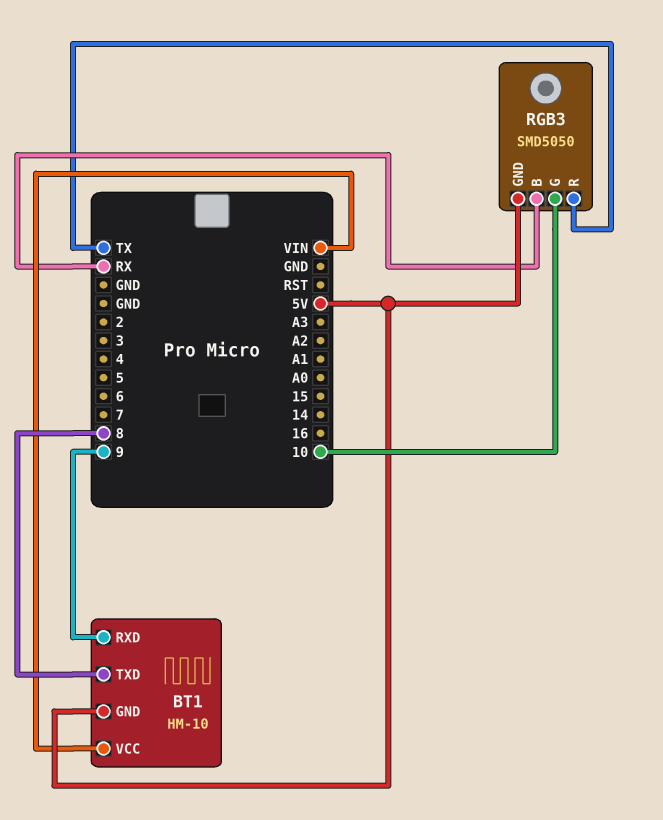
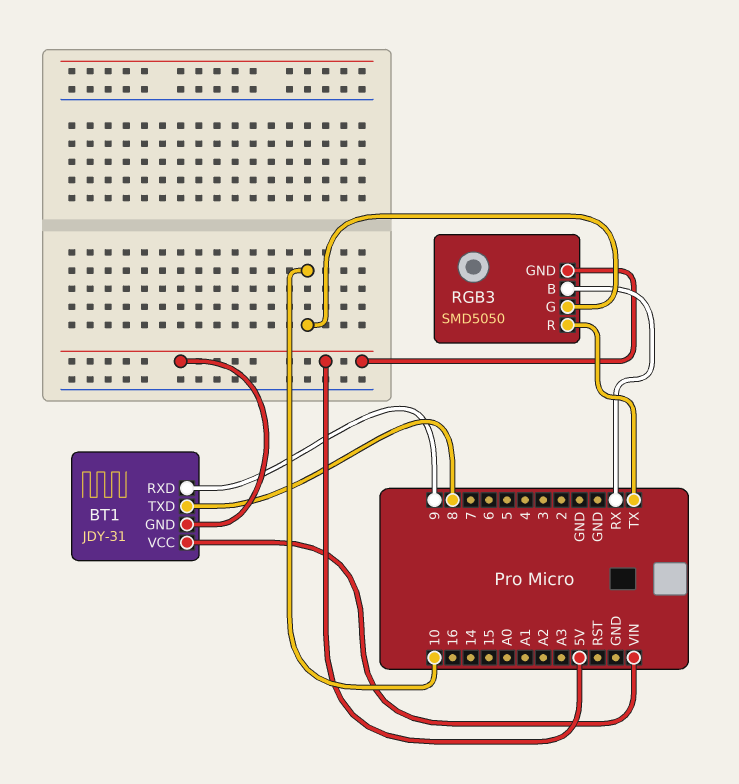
BT1: HM-10 -> JDY-31

